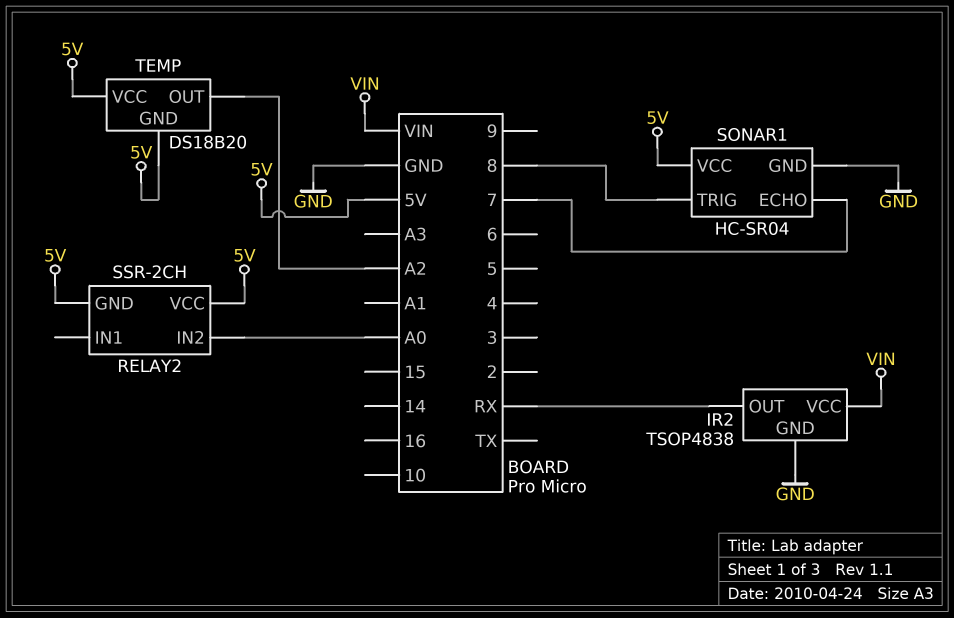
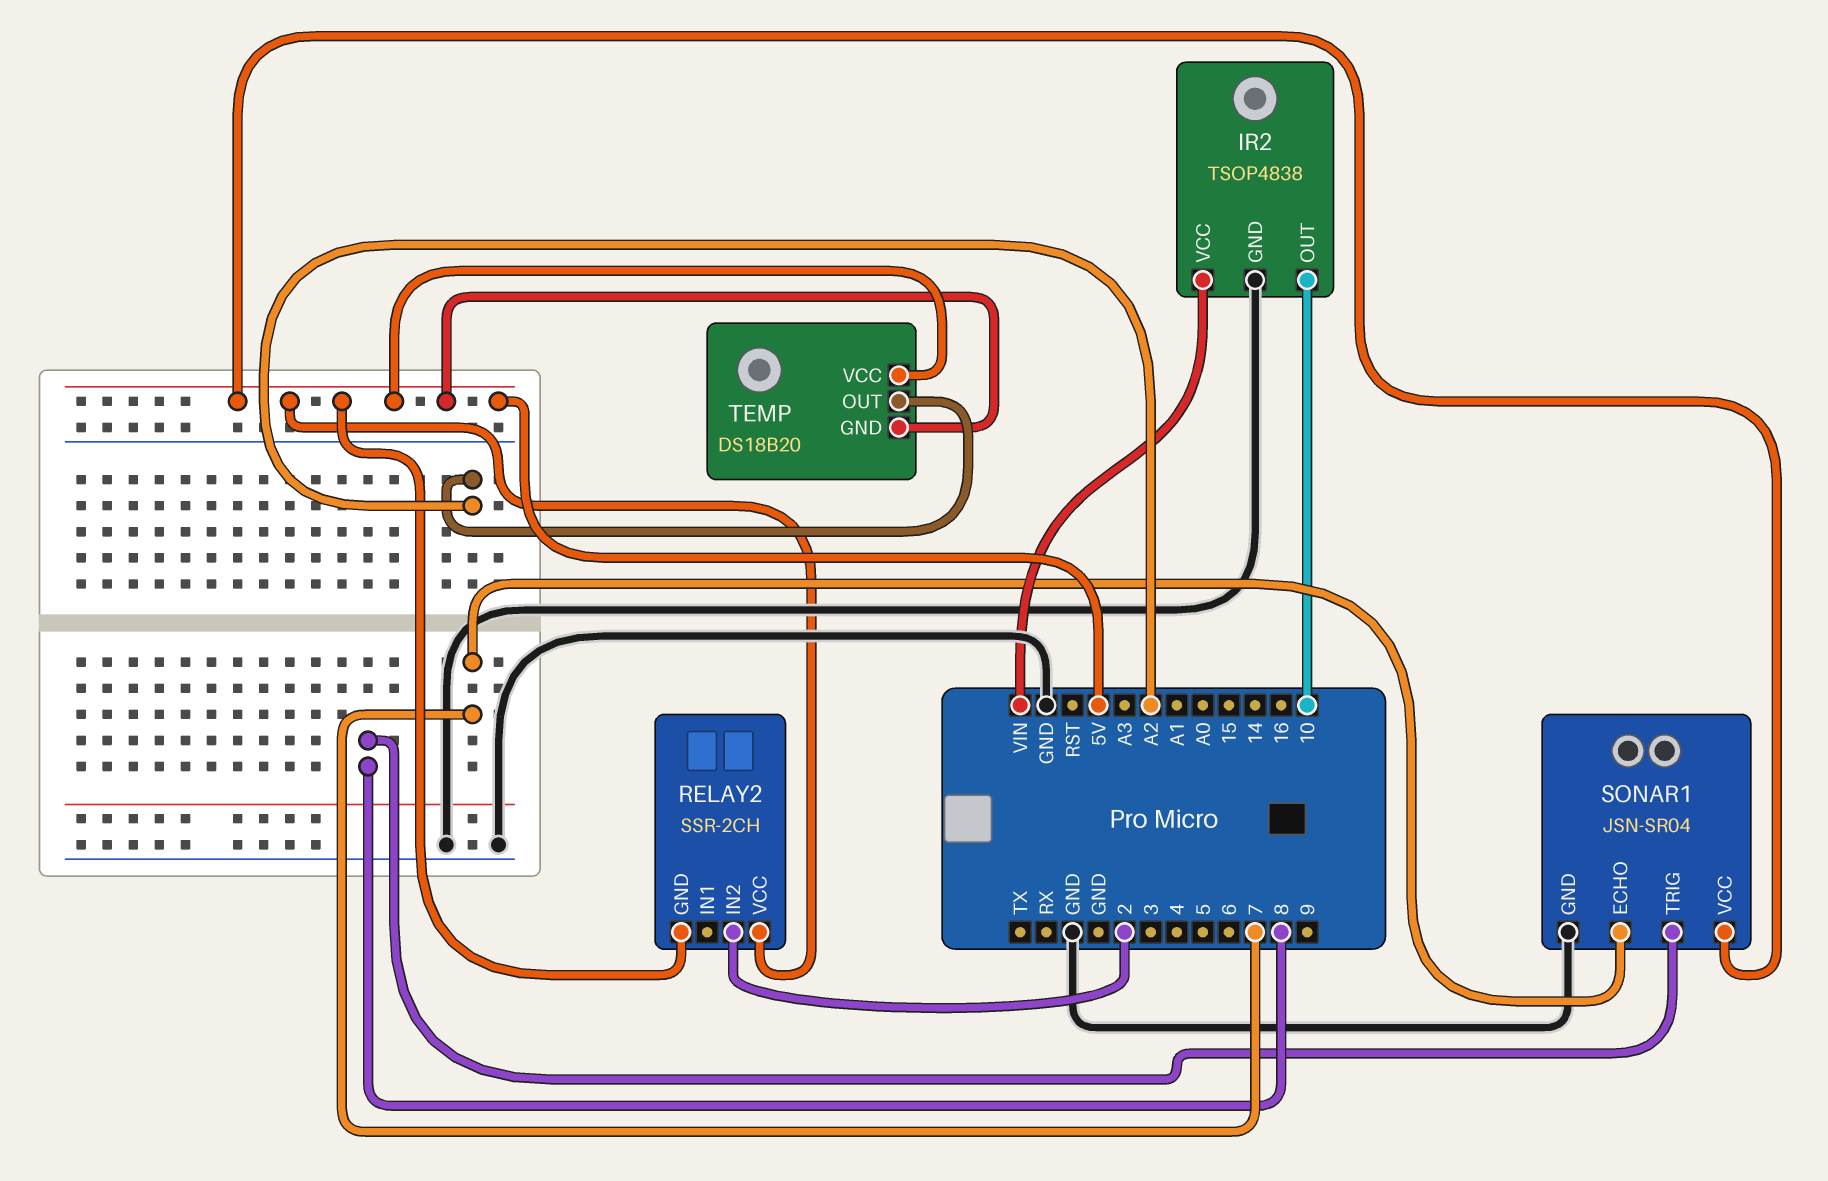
IR2 pin OUT: RX -> 10
RELAY2 pin IN2: A0 -> 2
SONAR1: HC-SR04 -> JSN-SR04

